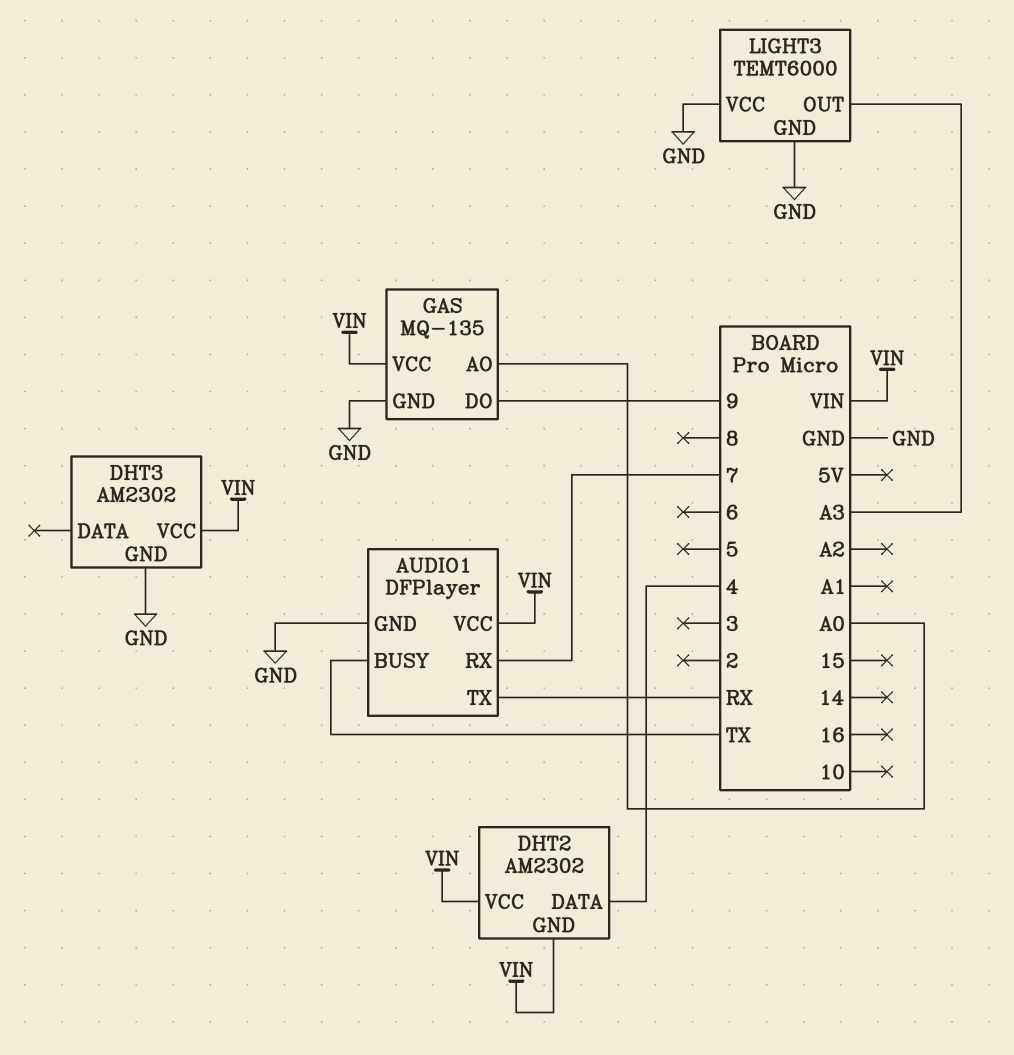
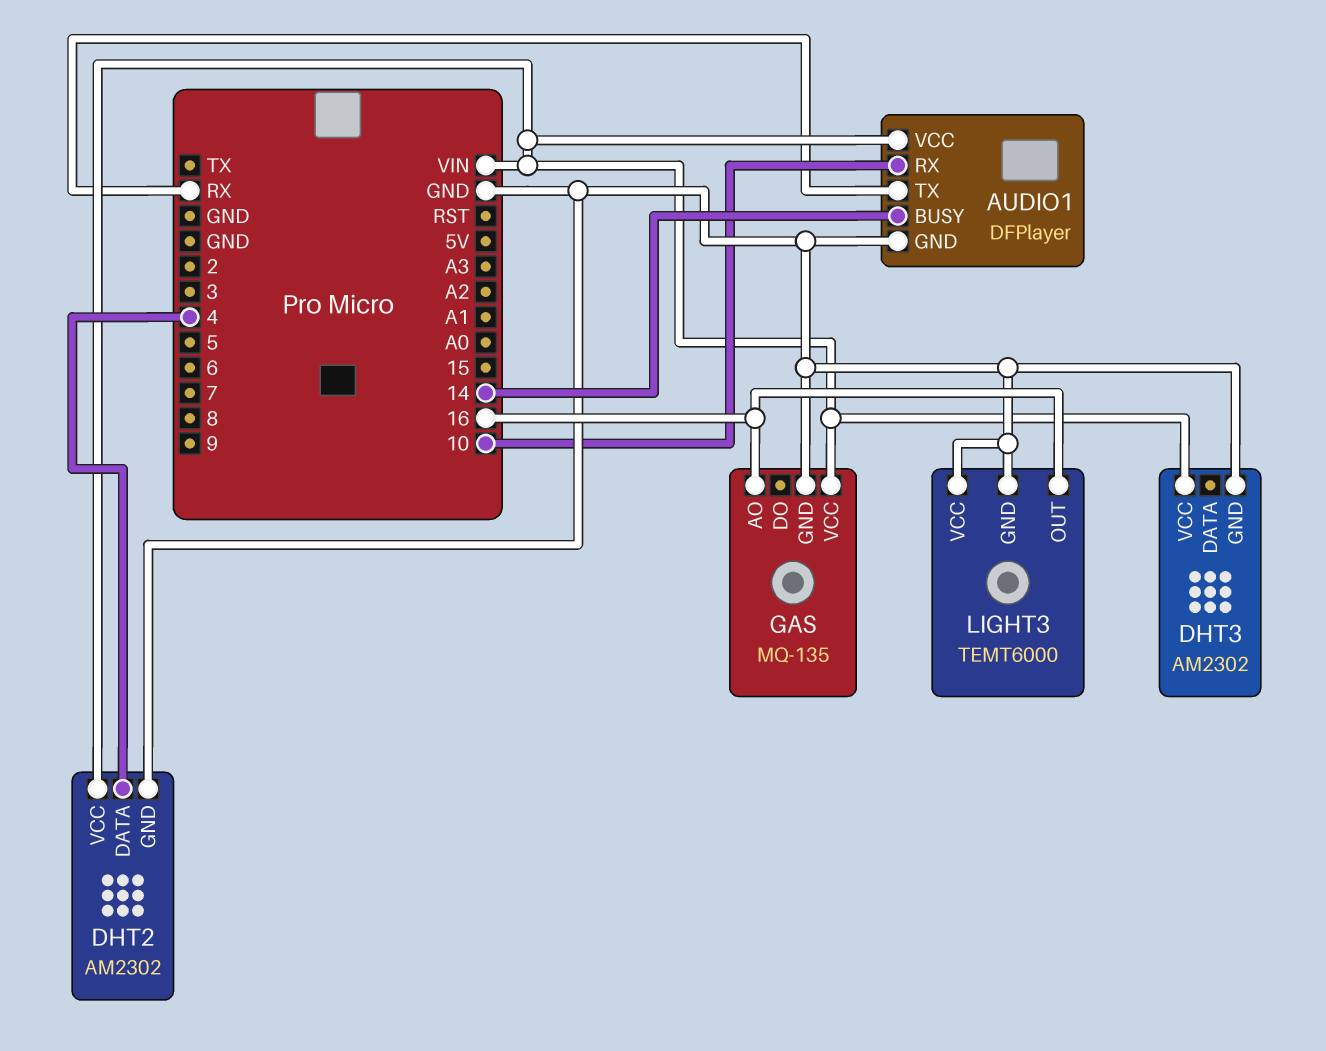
AUDIO1 pin BUSY: TX -> 14
AUDIO1 pin RX: 7 -> 10
DHT2 pin GND: VIN -> GND
GAS pin AO: A0 -> 16
GAS pin DO: 9 -> none
LIGHT3 pin OUT: A3 -> 16

